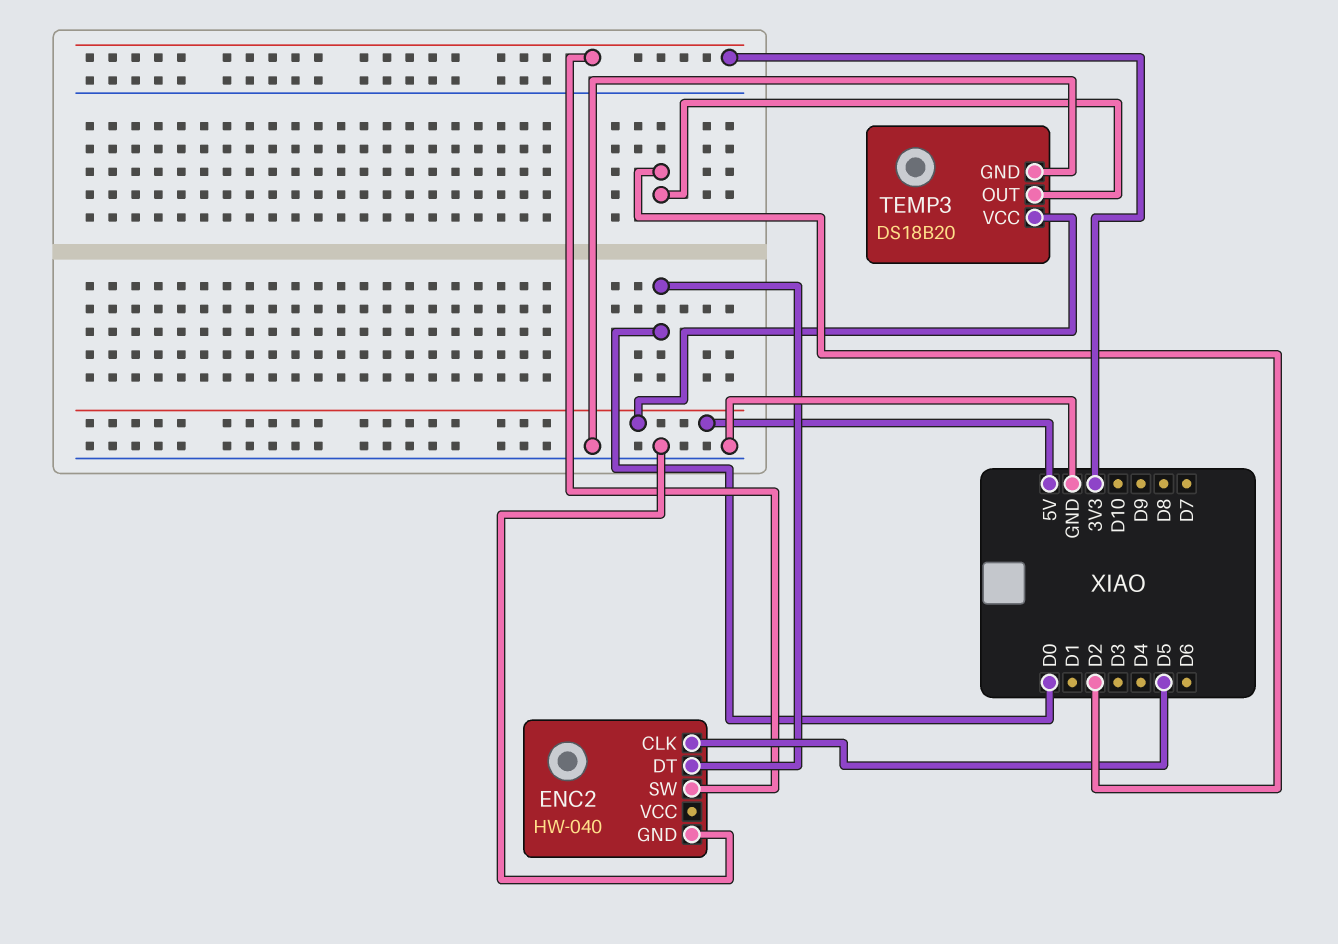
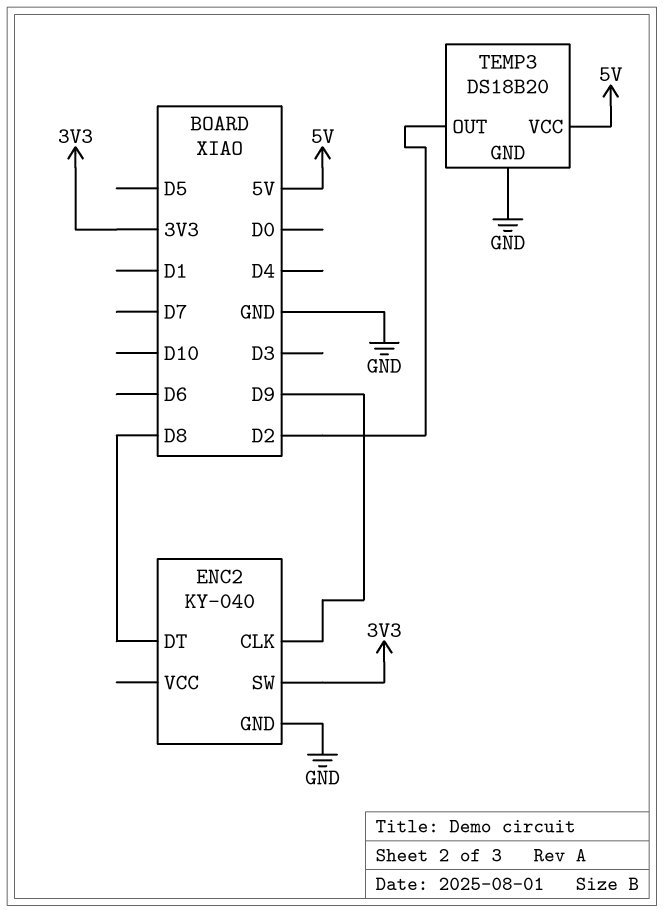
ENC2: HW-040 -> KY-040
ENC2 pin CLK: D5 -> D9
ENC2 pin DT: D0 -> D8

